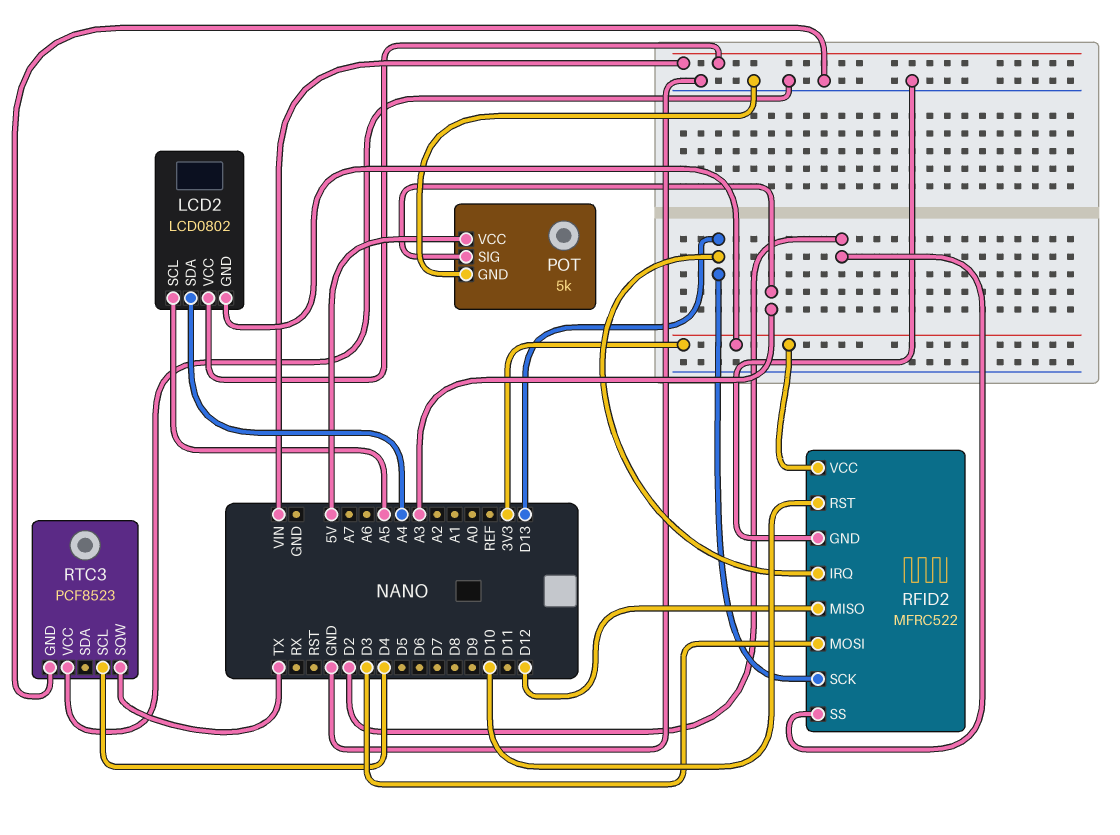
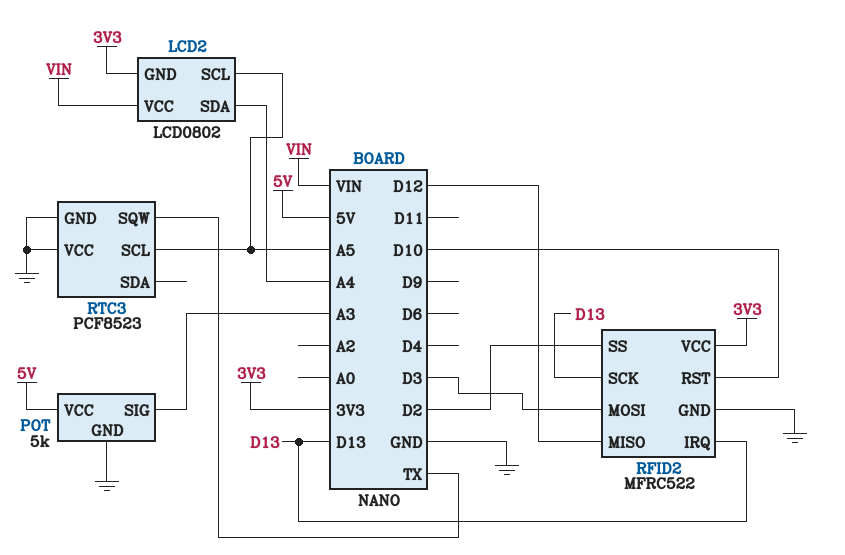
RTC3 pin SCL: D4 -> A5

